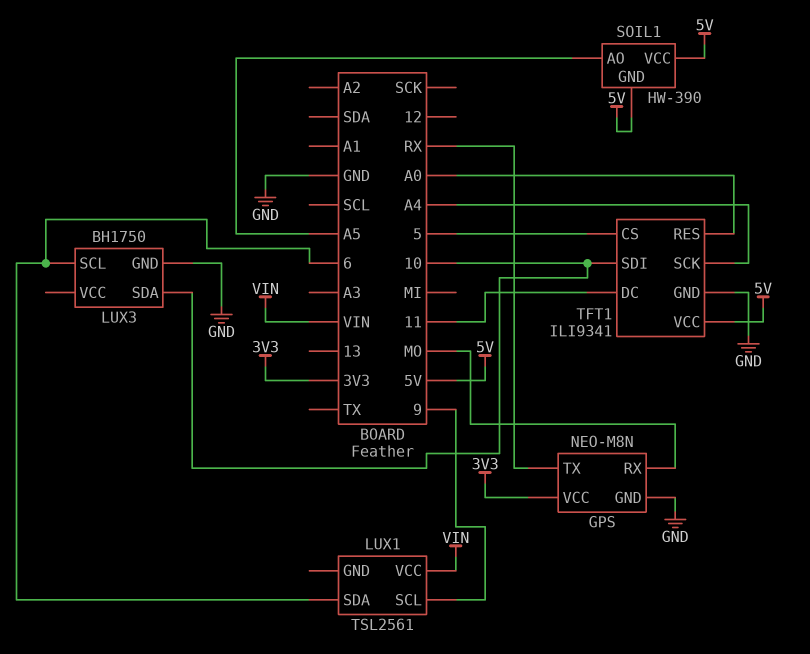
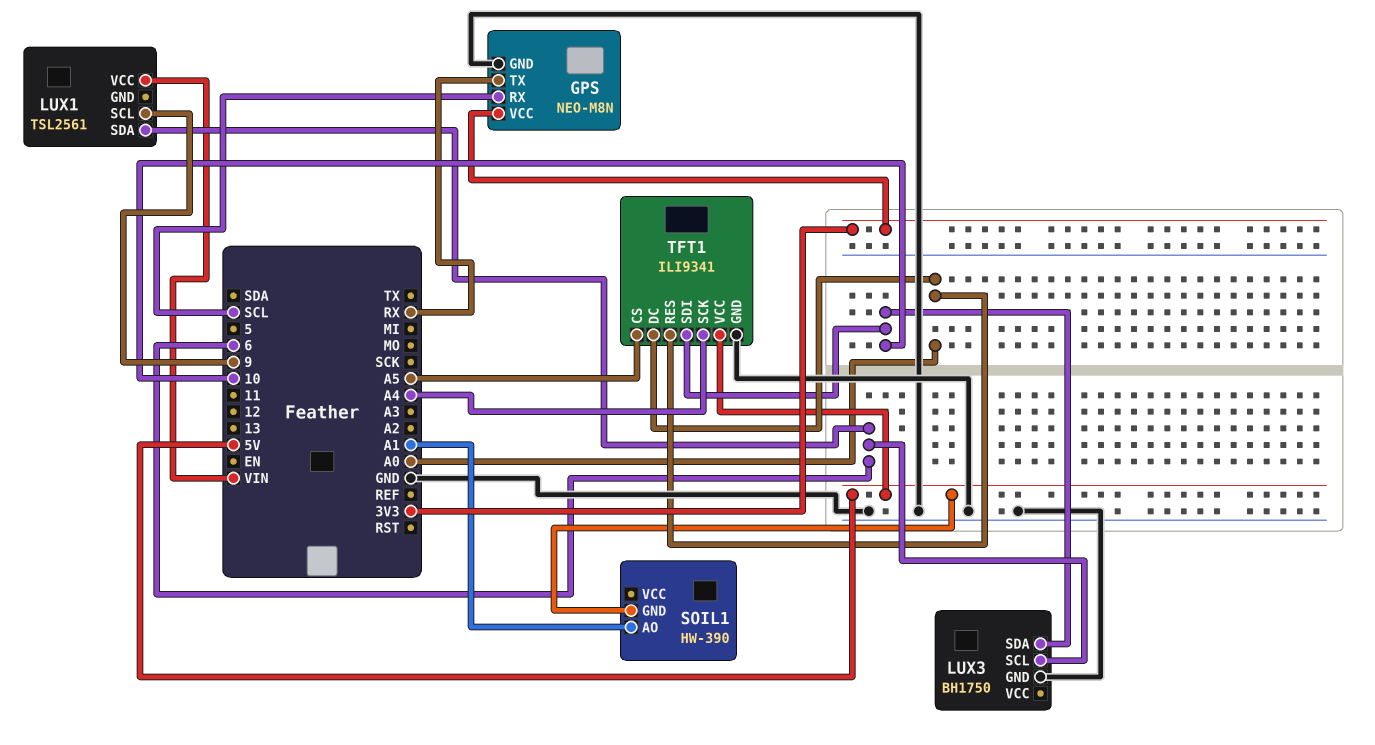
GPS pin RX: MO -> SCL
SOIL1 pin AO: A5 -> A1
SOIL1 pin VCC: 5V -> none
TFT1 pin CS: 5 -> A5
TFT1 pin DC: 11 -> A0

